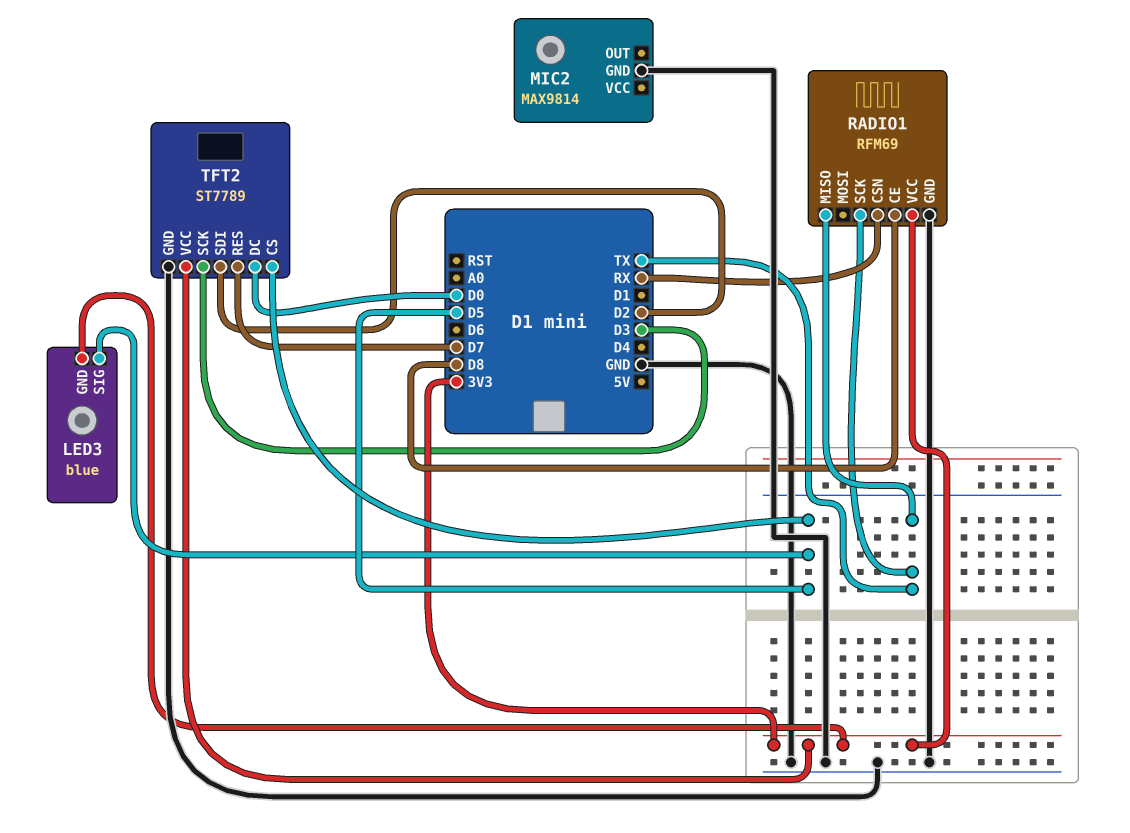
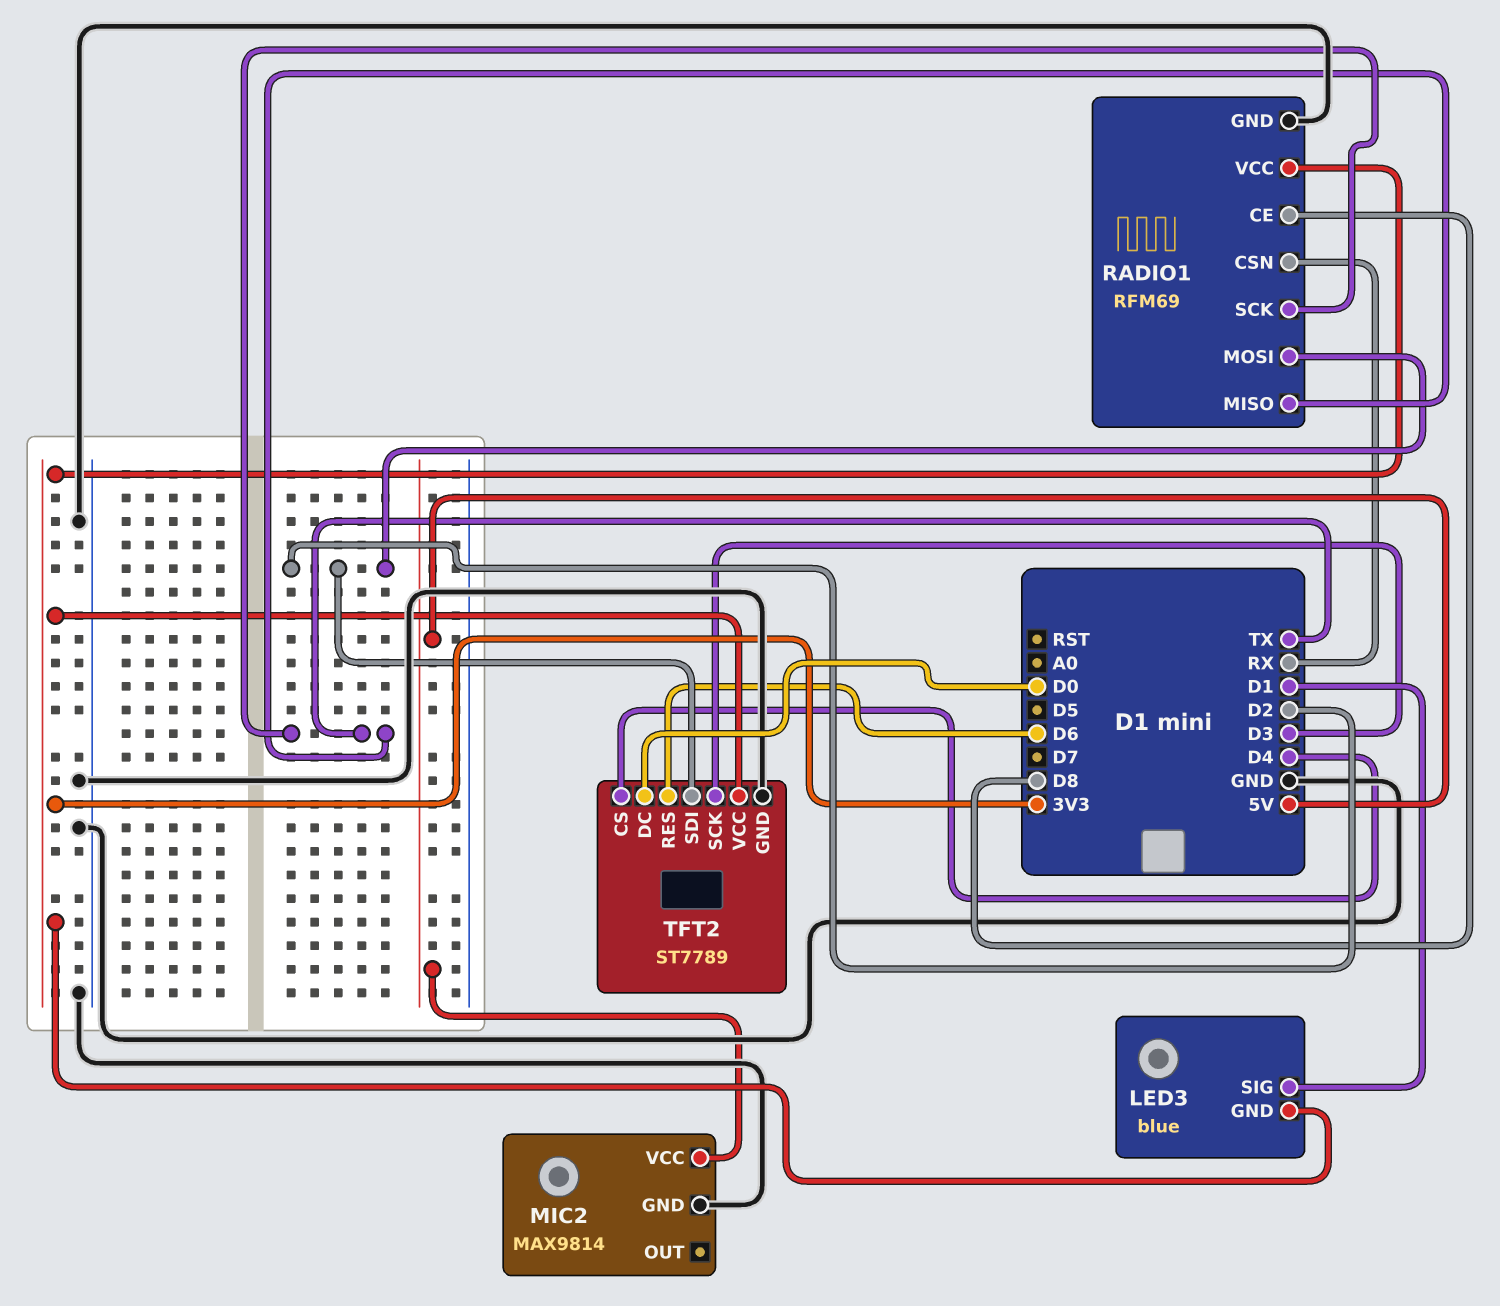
LED3 pin SIG: D5 -> D1
MIC2 pin VCC: none -> 5V
RADIO1 pin MOSI: none -> D2
TFT2 pin CS: D5 -> D4
TFT2 pin RES: D7 -> D6

